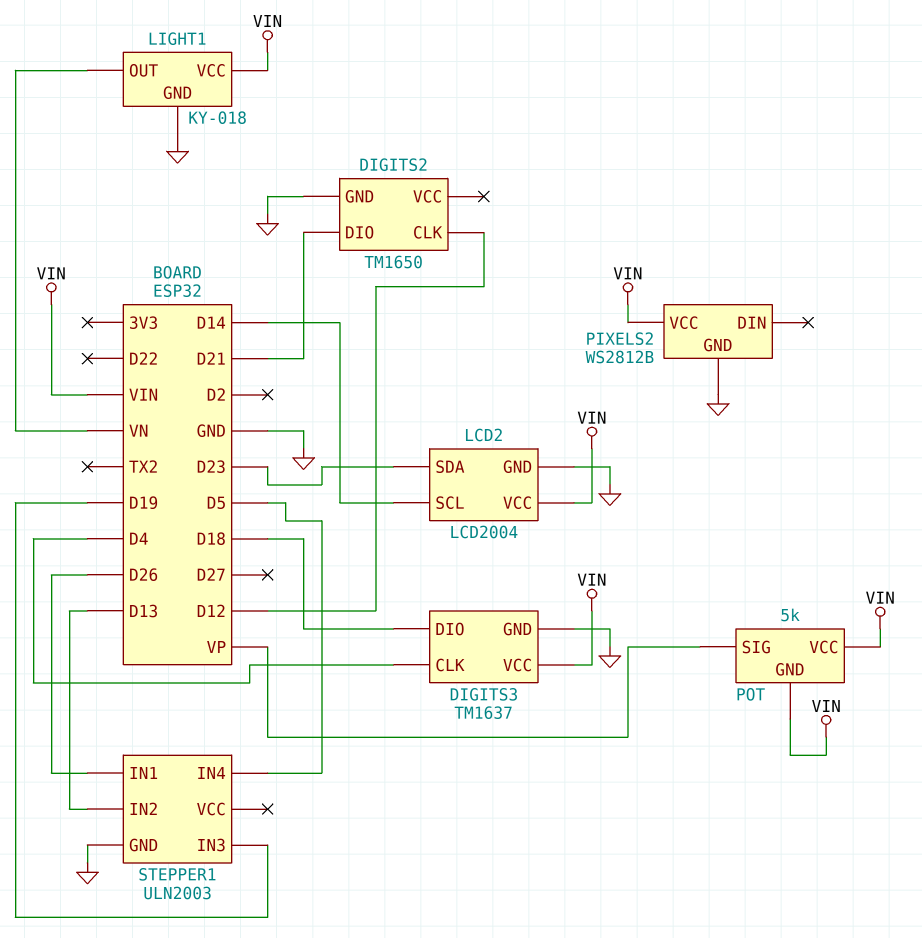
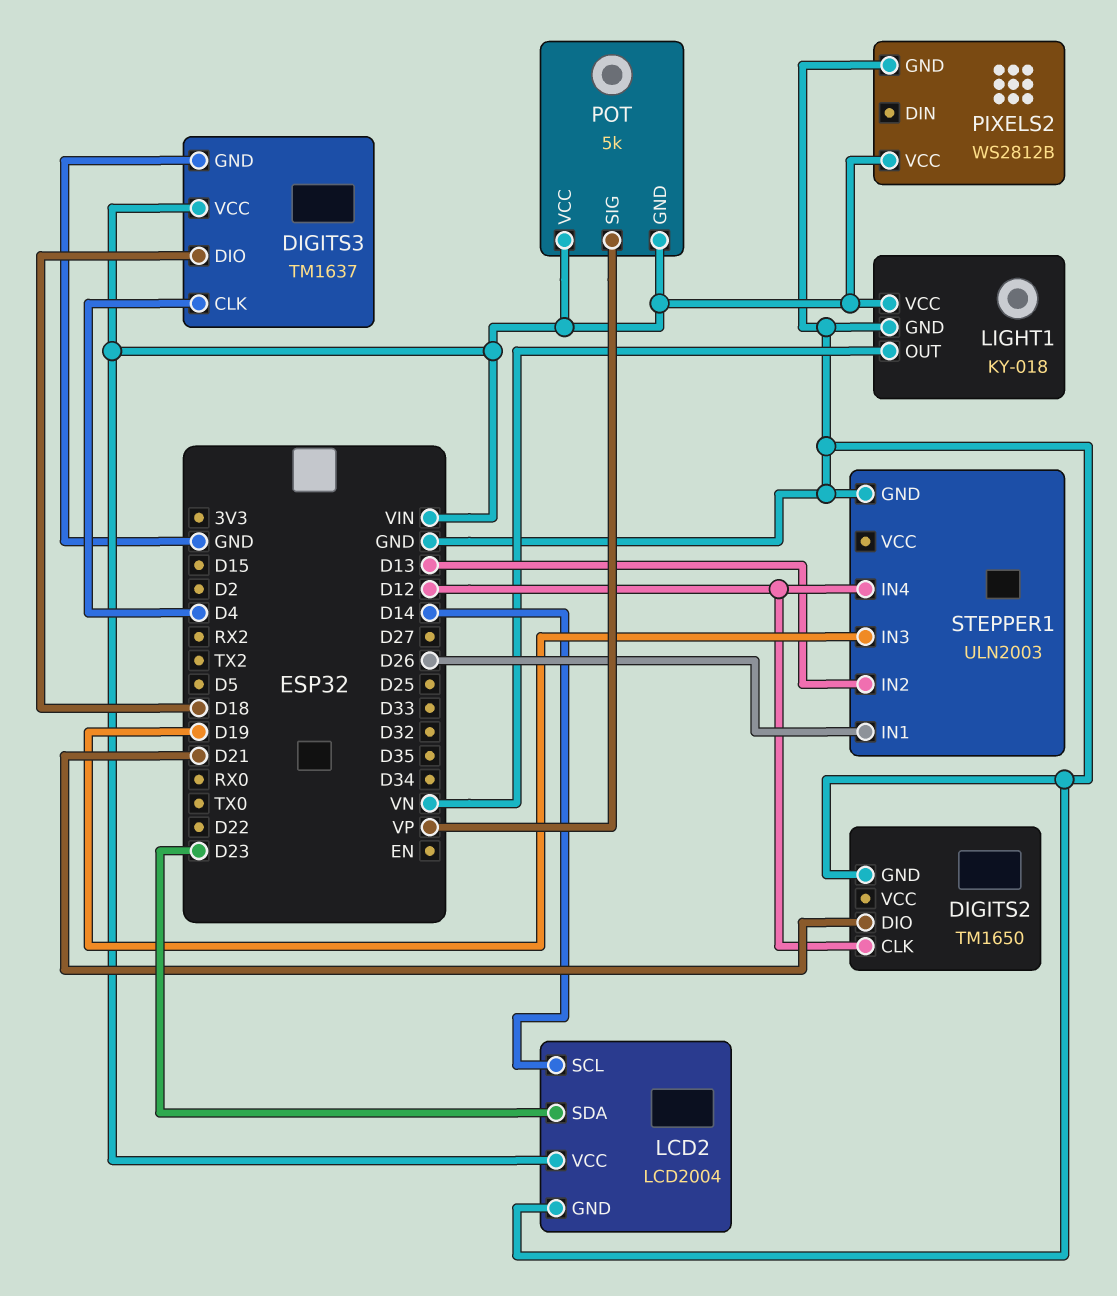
STEPPER1 pin IN4: D5 -> D12

